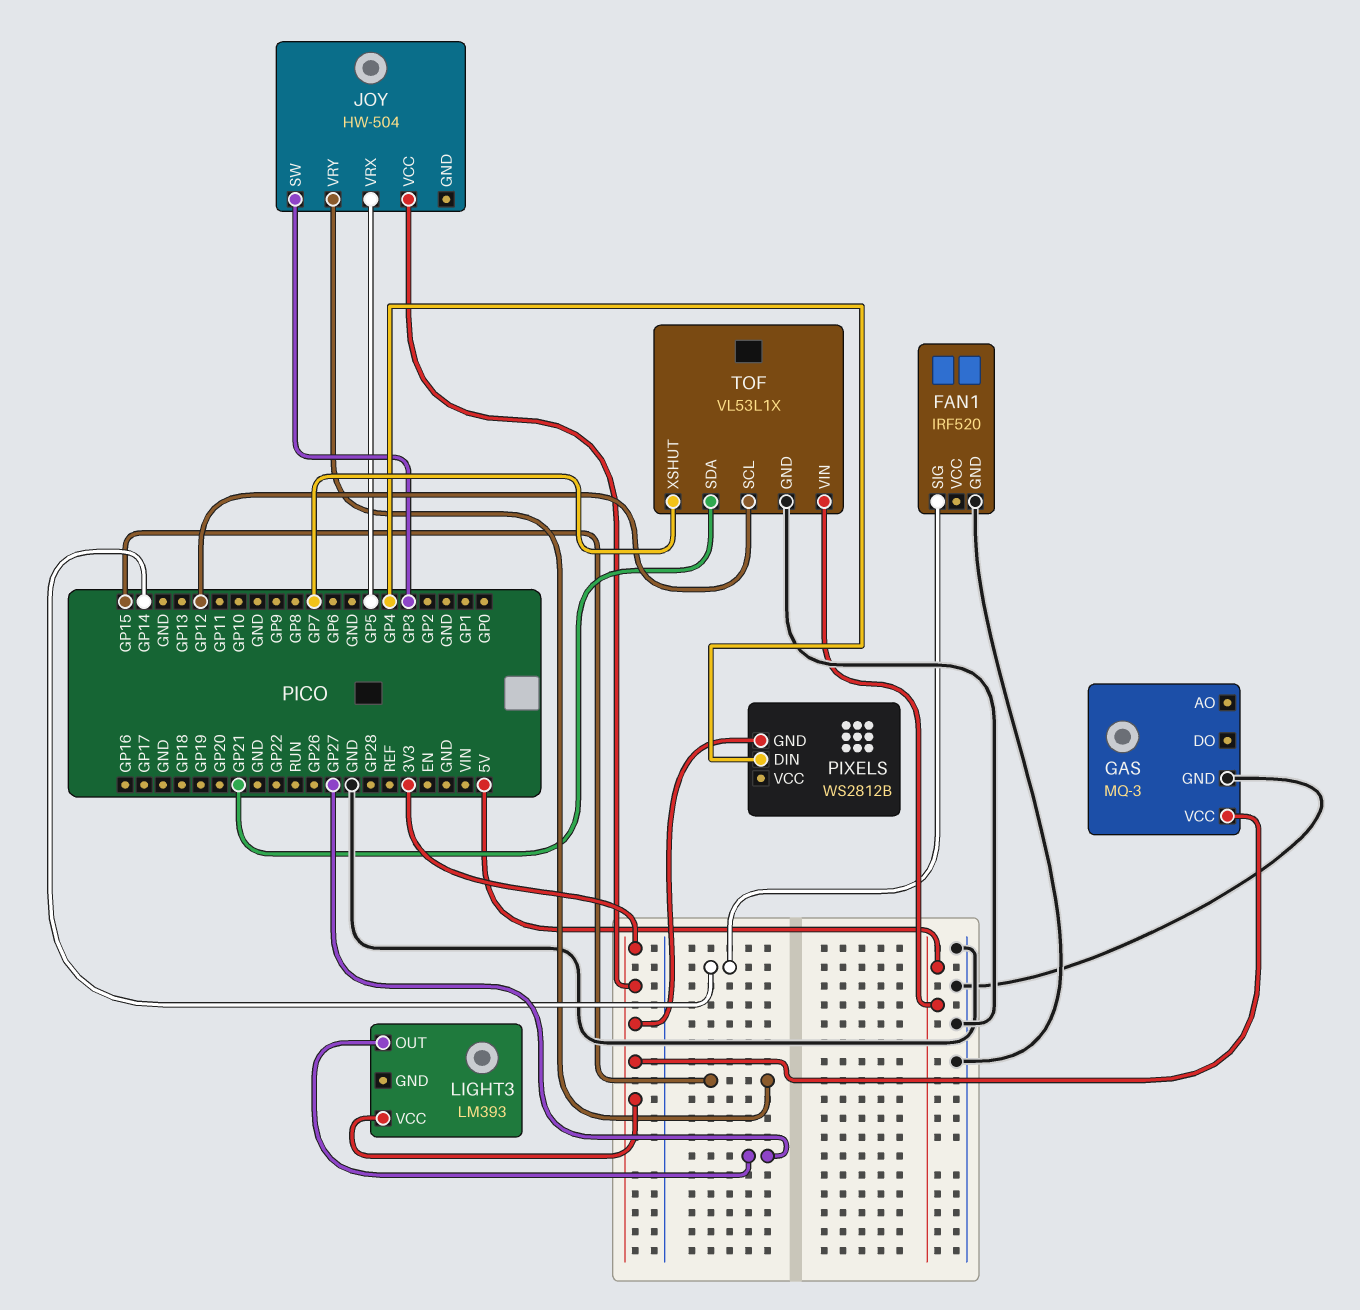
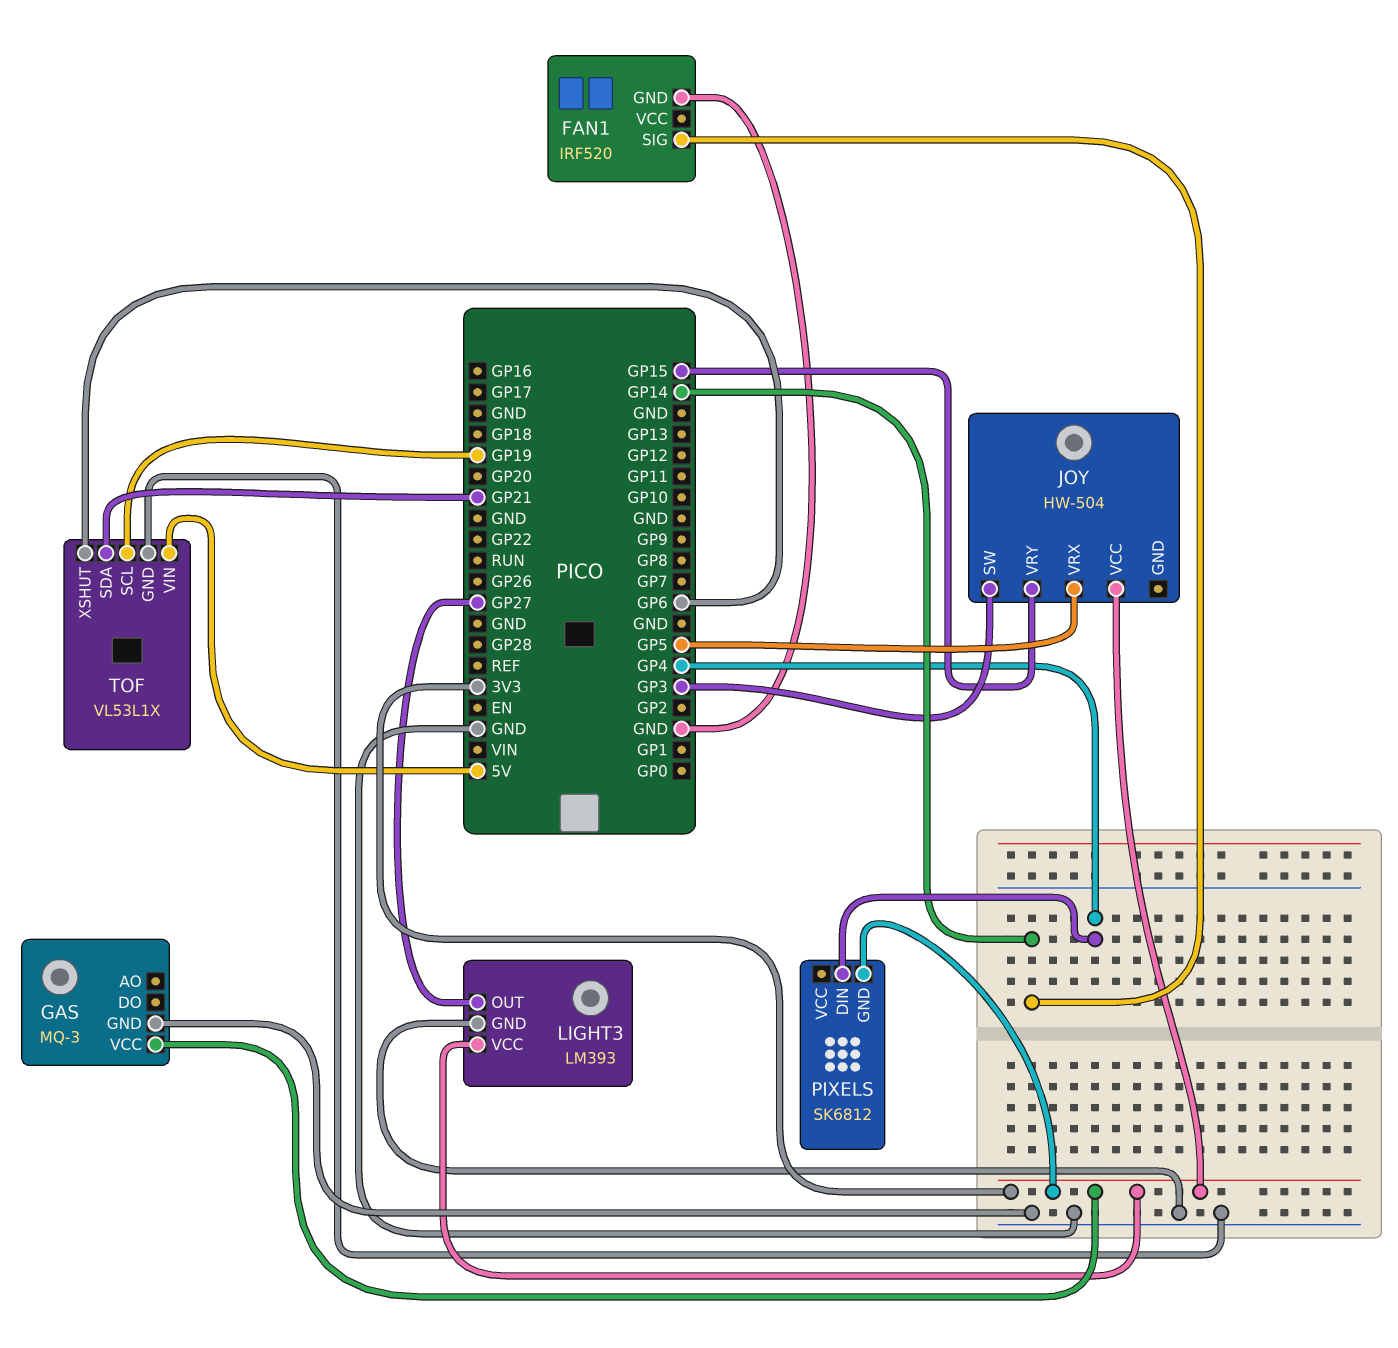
LIGHT3 pin GND: none -> GND
PIXELS: WS2812B -> SK6812
TOF pin SCL: GP12 -> GP19
TOF pin XSHUT: GP7 -> GP6

